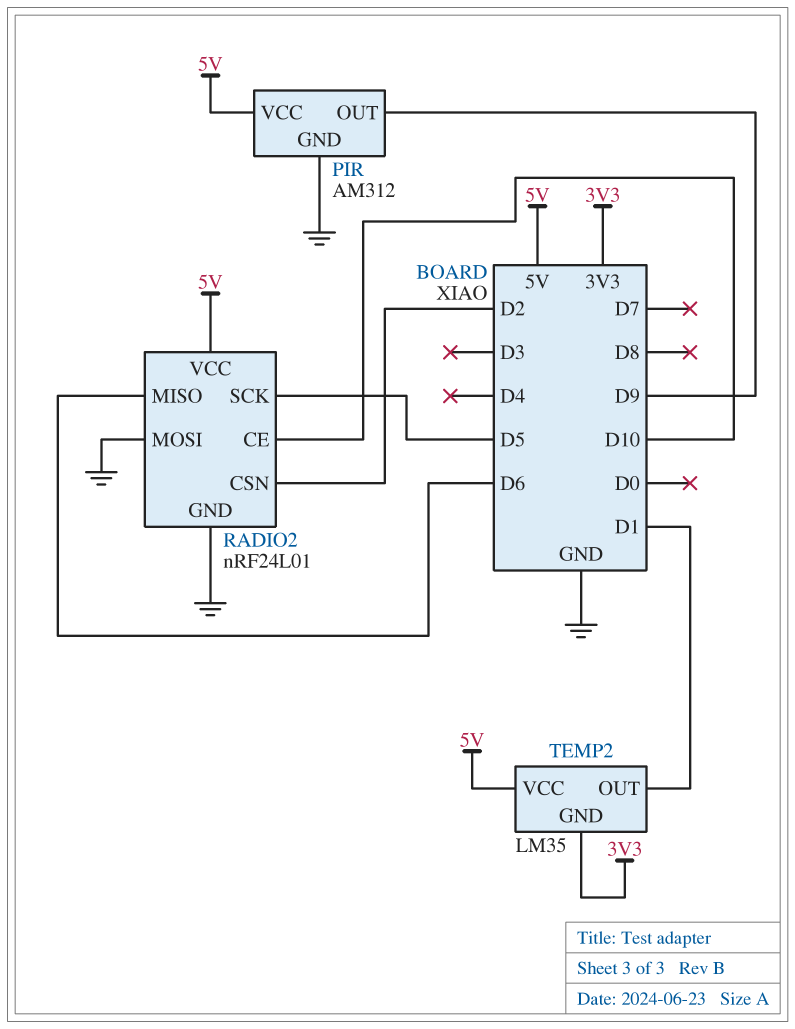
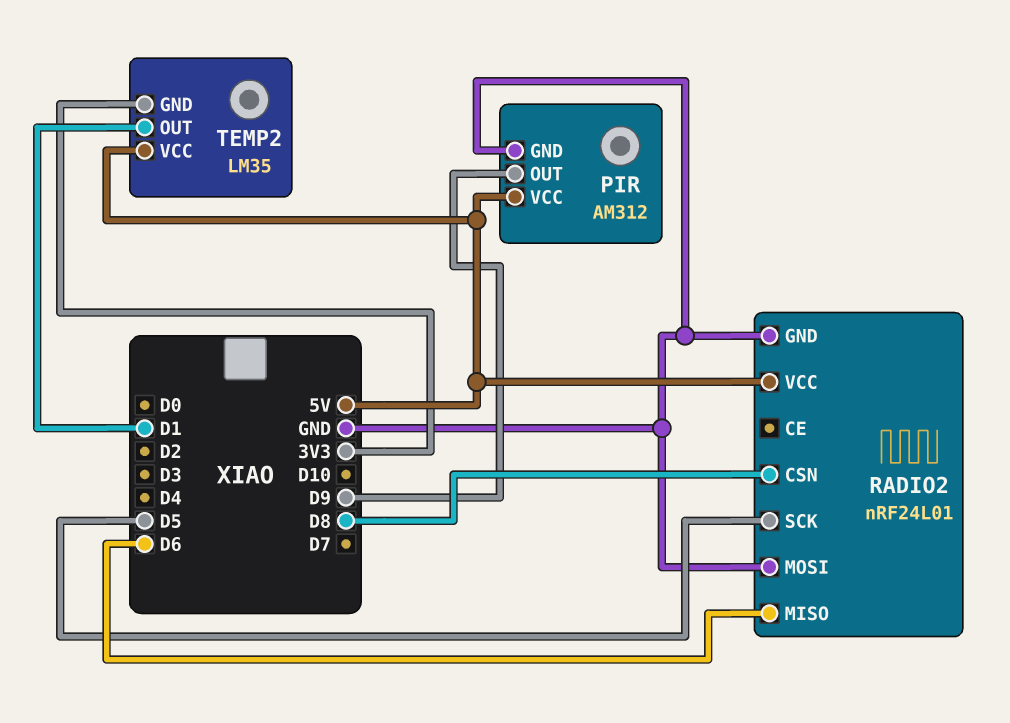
RADIO2 pin CE: D10 -> none
RADIO2 pin CSN: D2 -> D8

